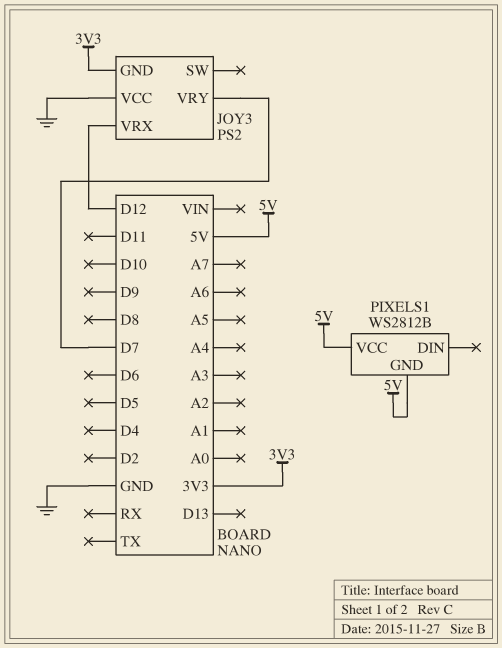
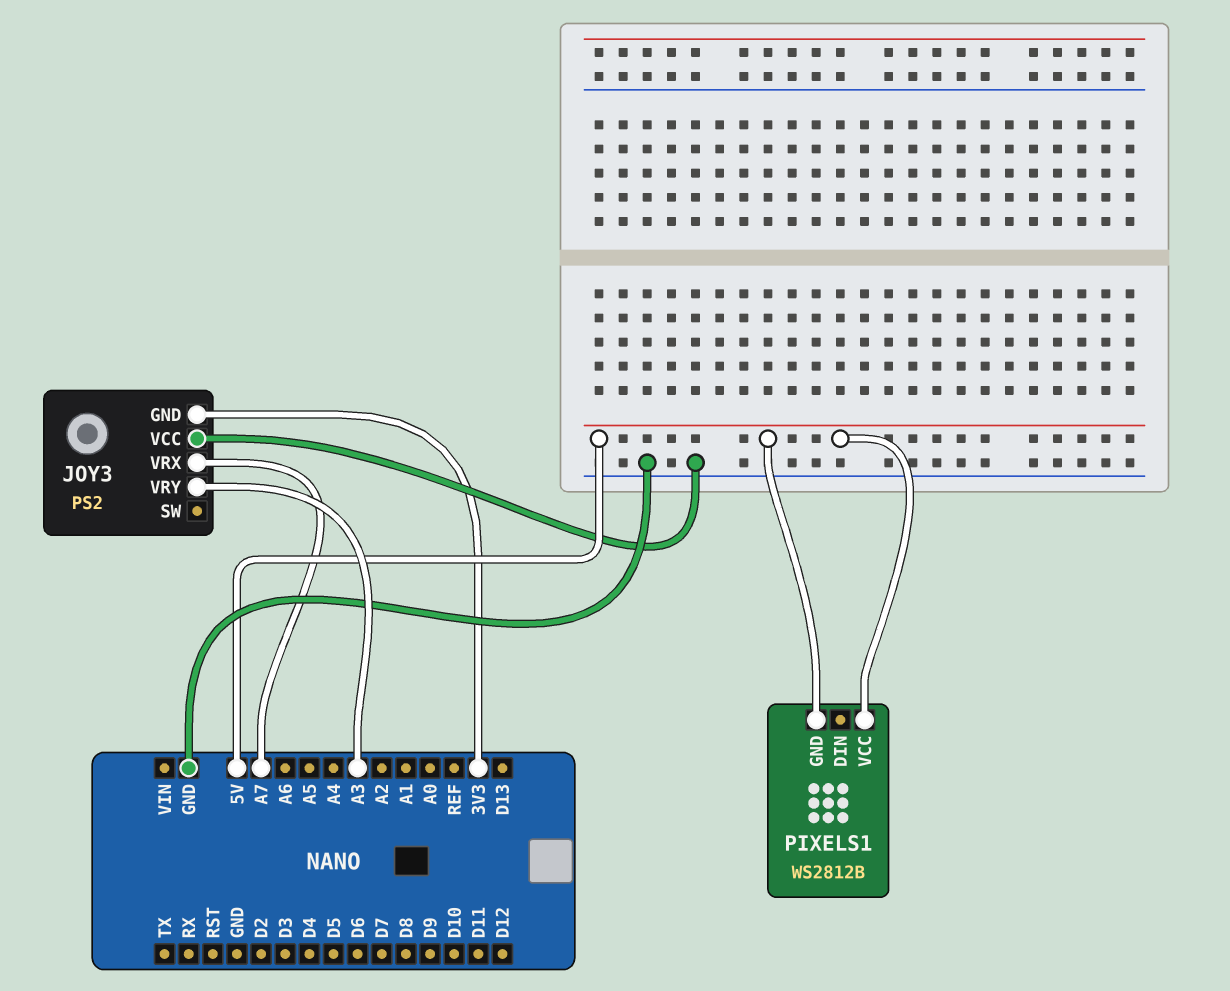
JOY3 pin VRX: D12 -> A7
JOY3 pin VRY: D7 -> A3

